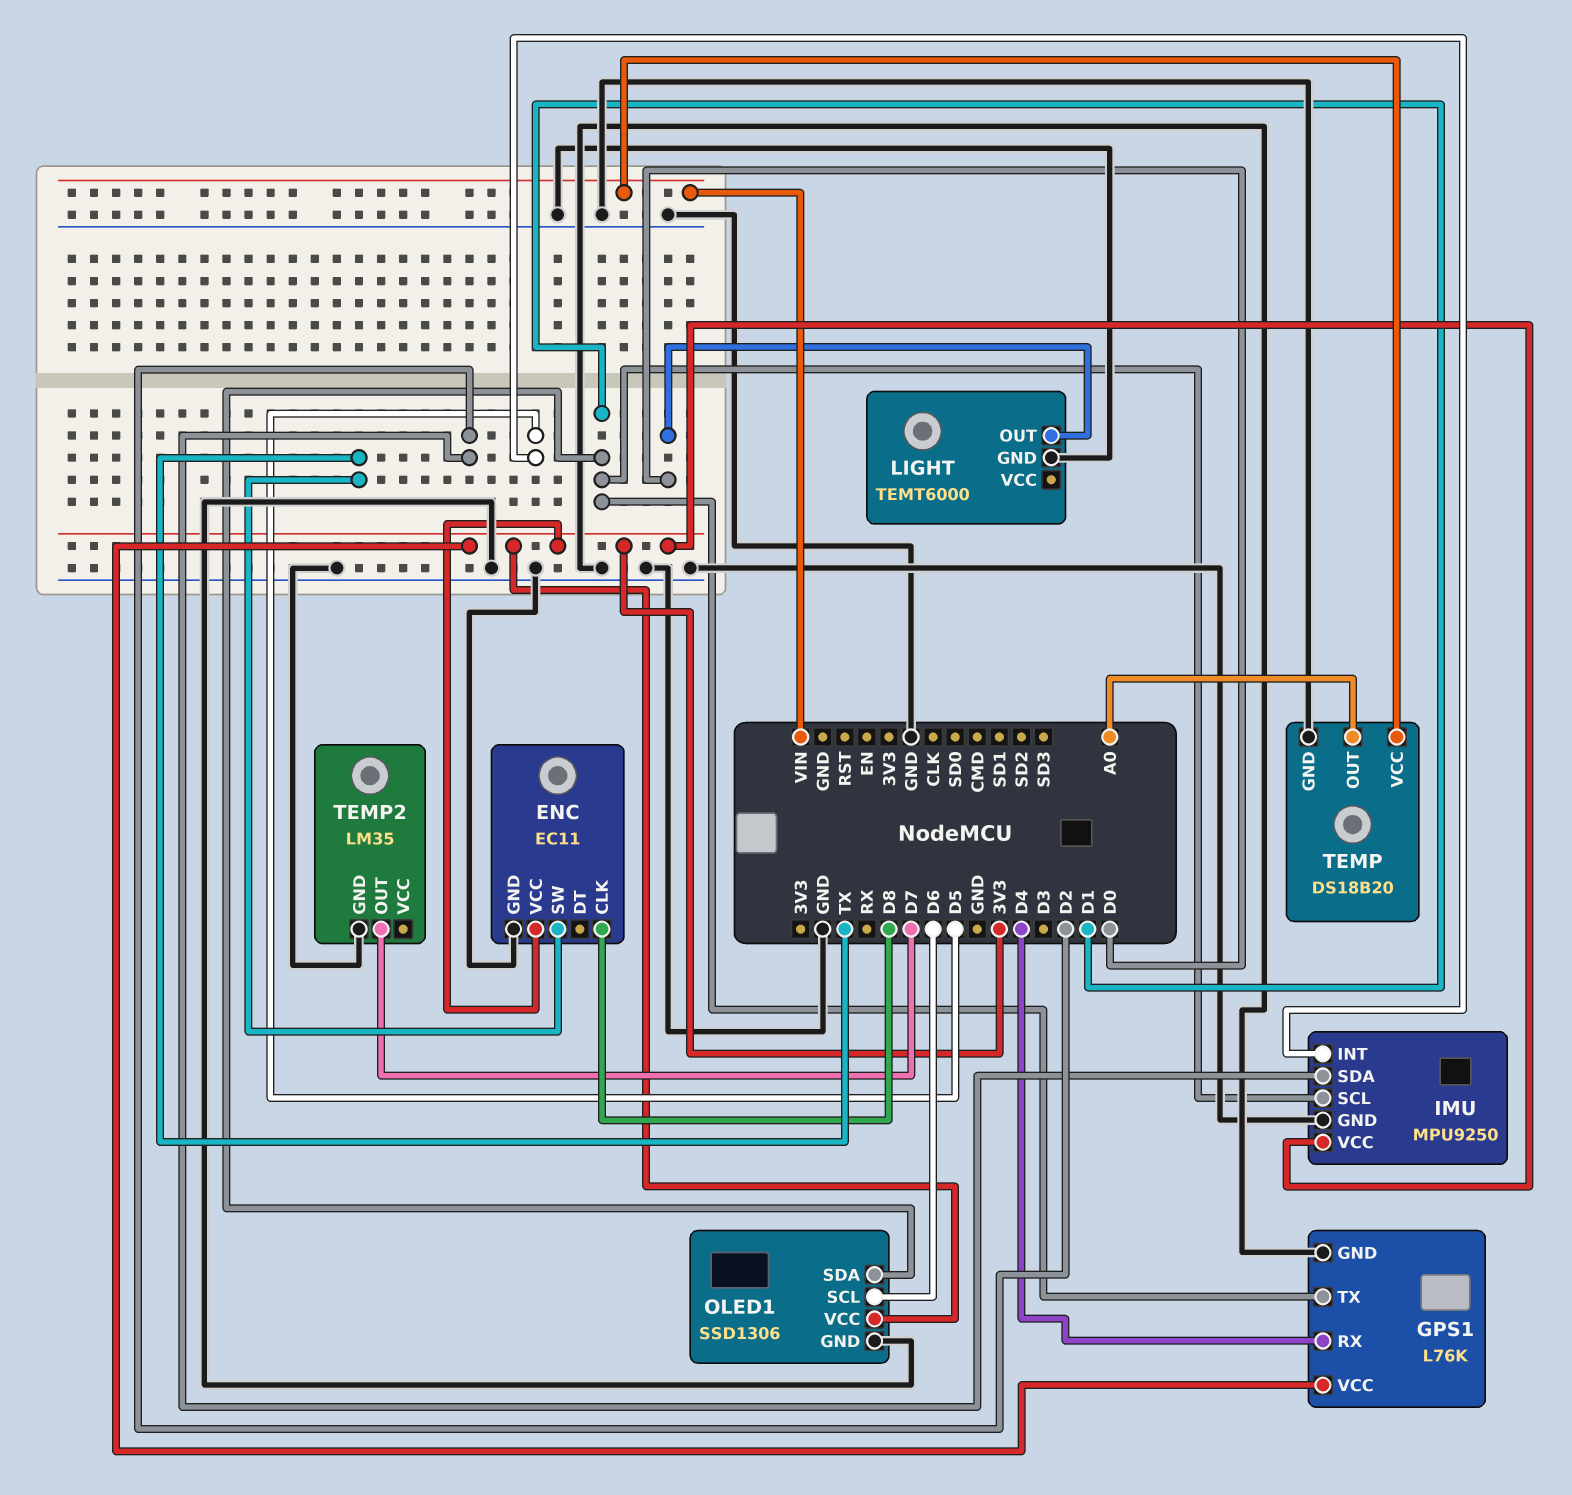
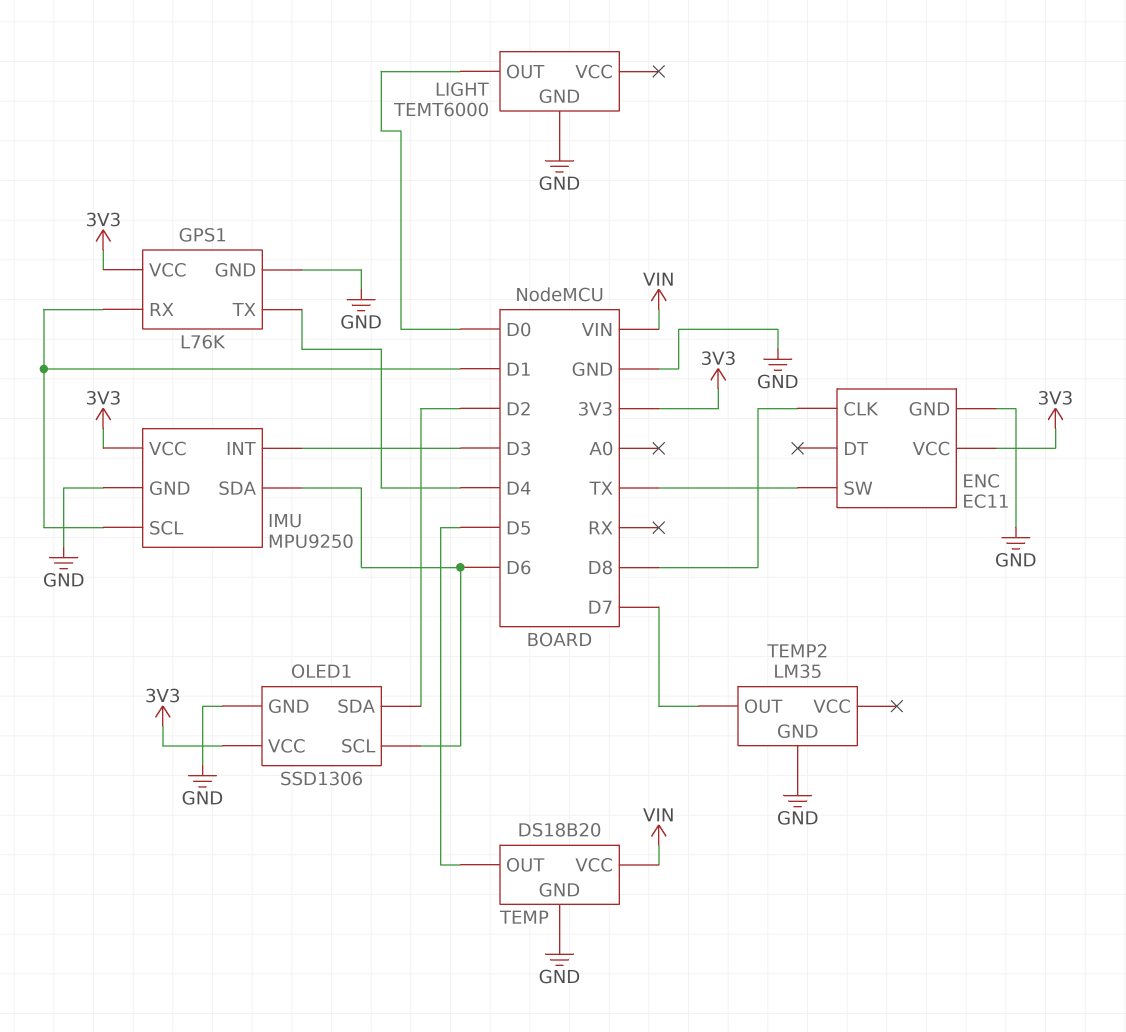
GPS1 pin RX: D4 -> D1
GPS1 pin TX: D1 -> D4
IMU pin INT: D5 -> D3
IMU pin SDA: D2 -> D6
OLED1 pin SDA: D1 -> D2
TEMP pin OUT: A0 -> D5

